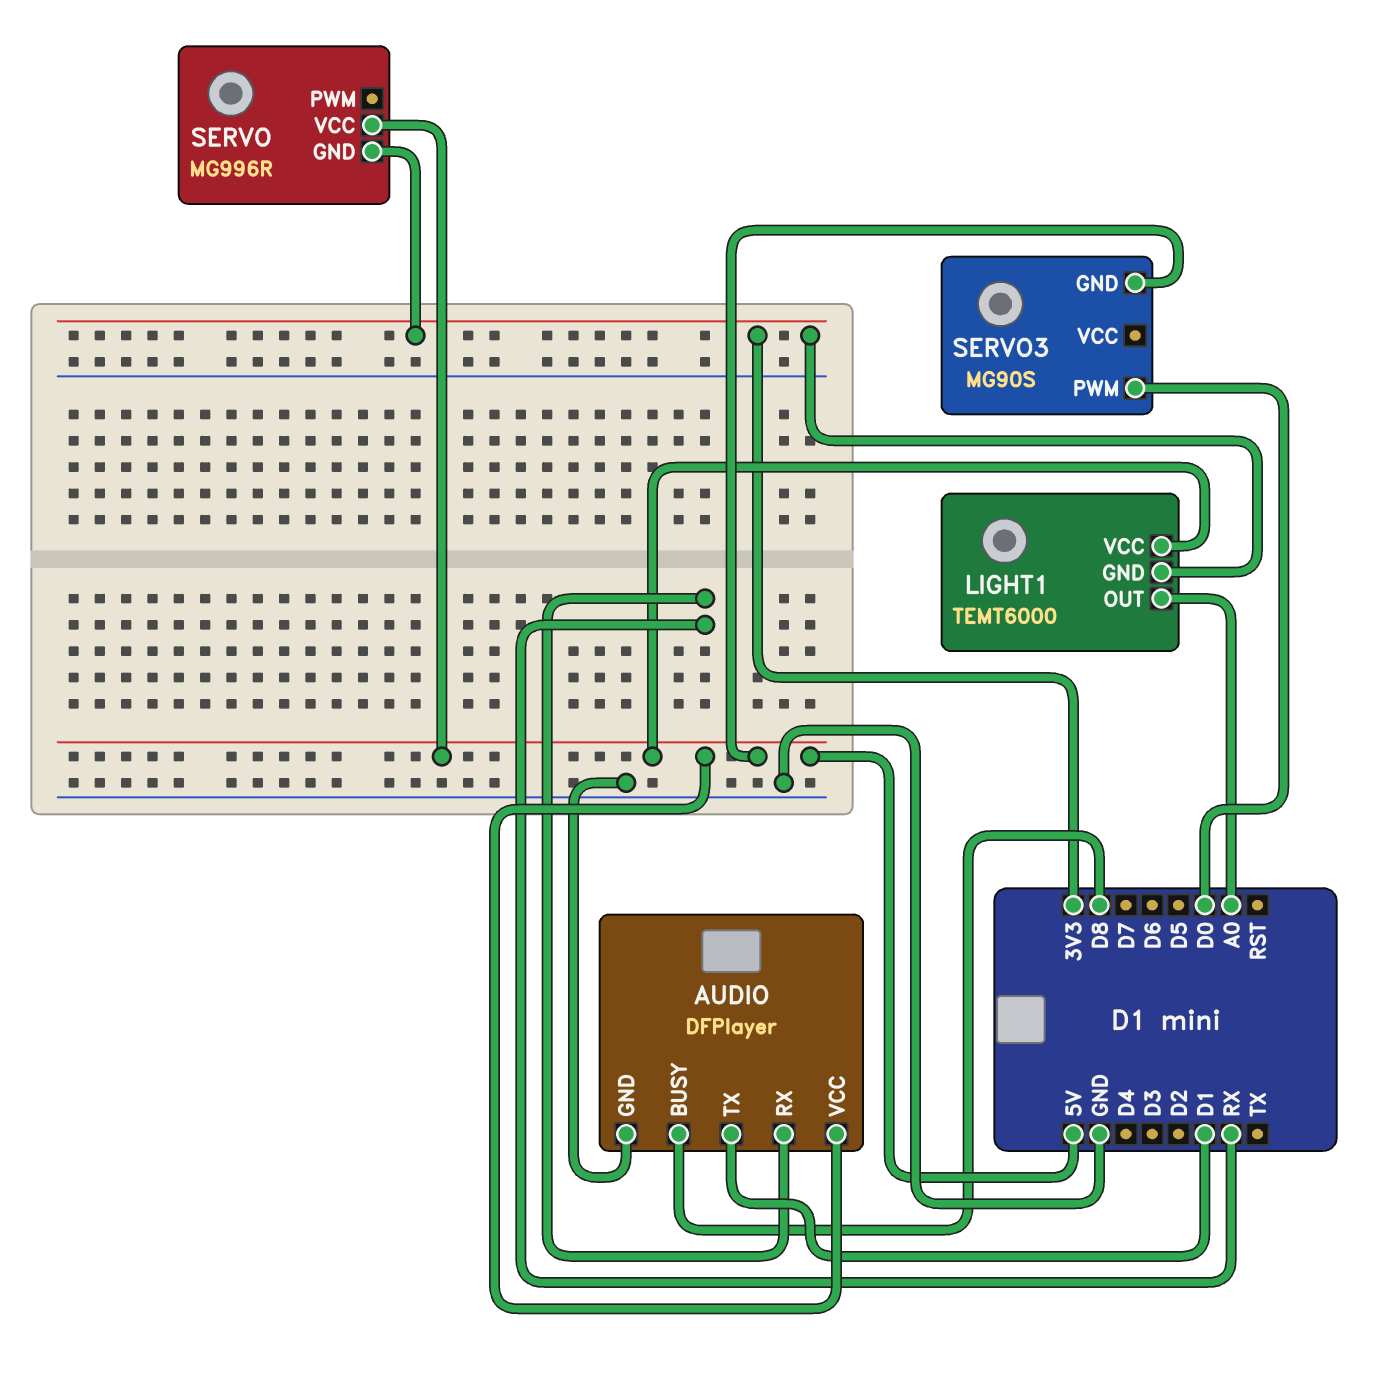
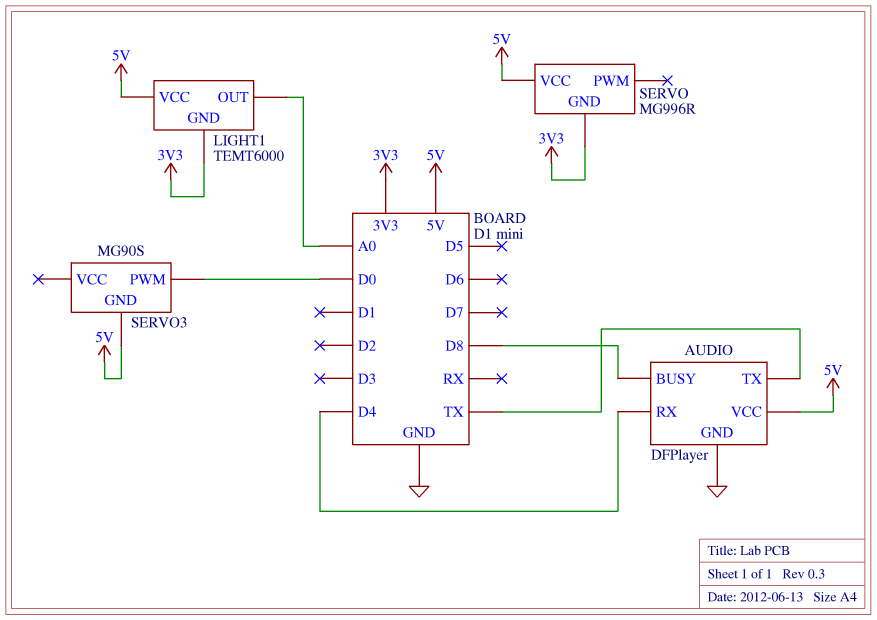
AUDIO pin RX: RX -> D4
AUDIO pin TX: D1 -> TX

